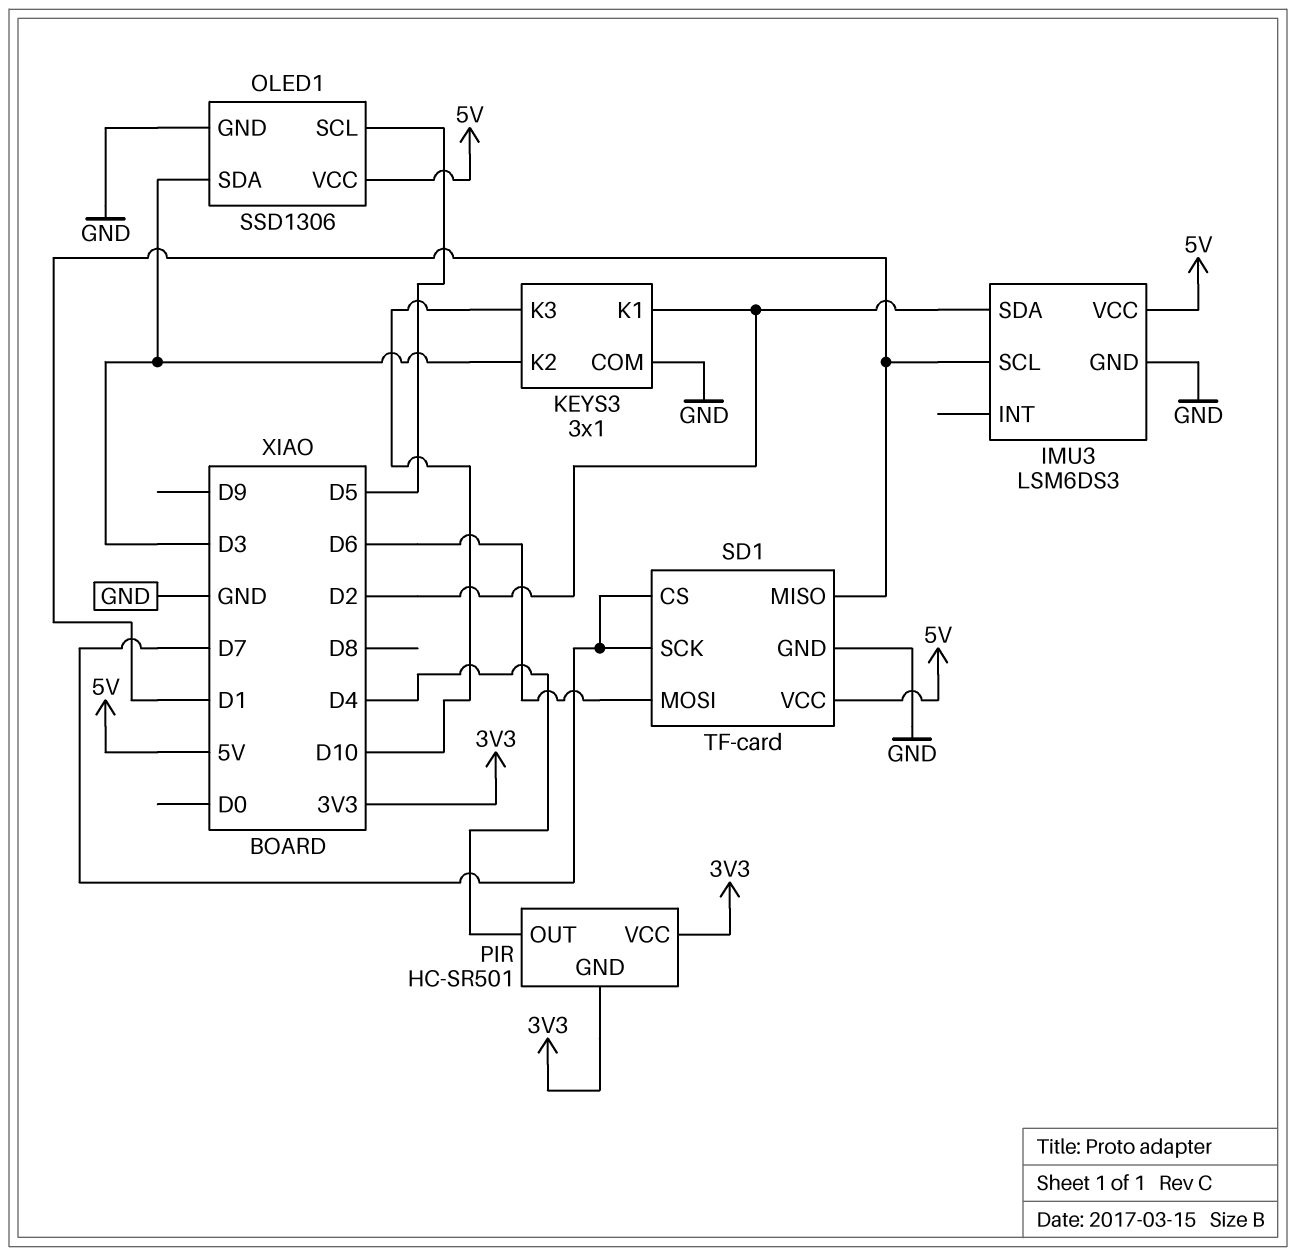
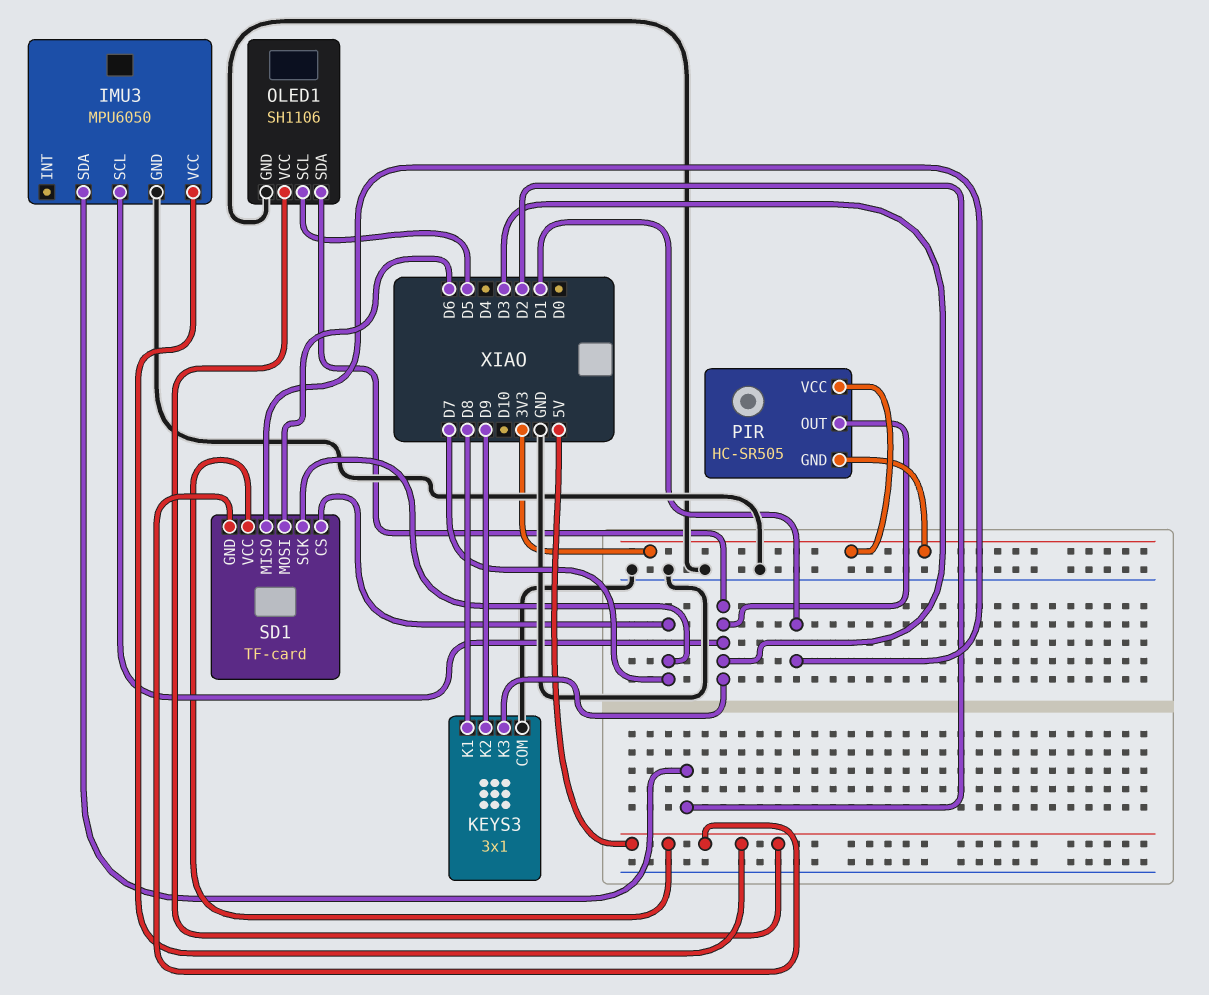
IMU3: LSM6DS3 -> MPU6050
IMU3 pin SCL: D1 -> D3
KEYS3 pin K1: D2 -> D8
KEYS3 pin K2: D3 -> D9
KEYS3 pin K3: D10 -> D3
OLED1: SSD1306 -> SH1106
PIR: HC-SR501 -> HC-SR505
PIR pin OUT: D4 -> D3
SD1 pin GND: GND -> 5V

